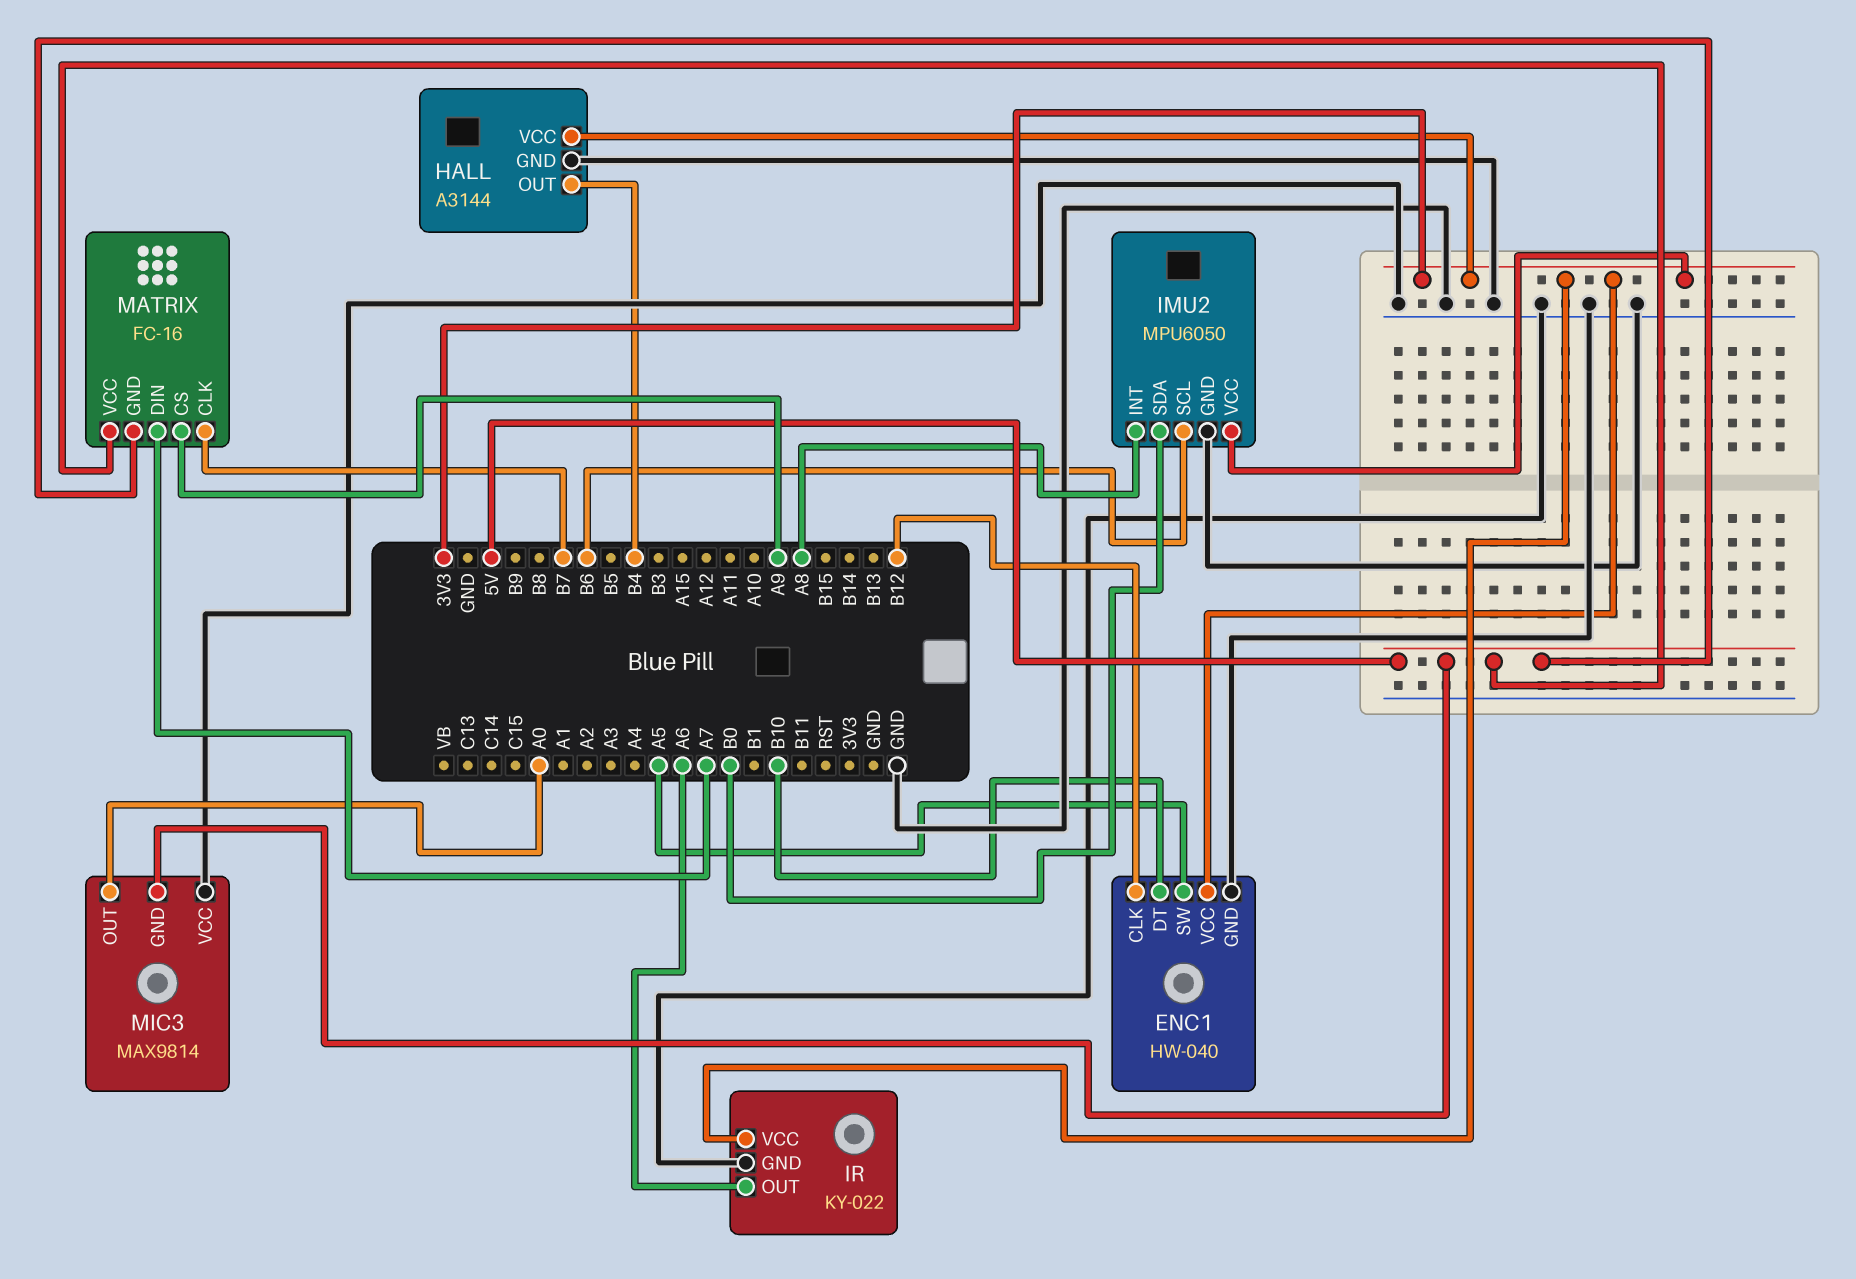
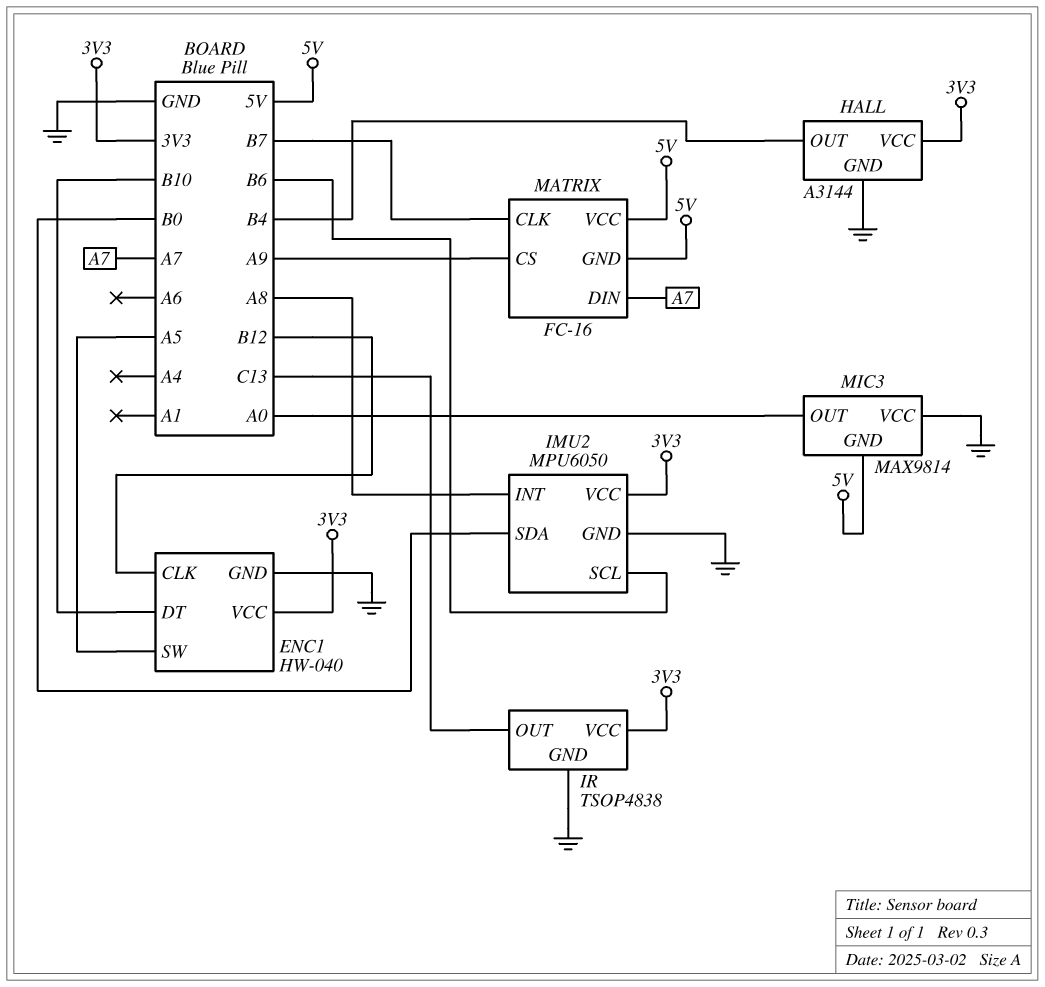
IR: KY-022 -> TSOP4838
IR pin OUT: A6 -> C13

